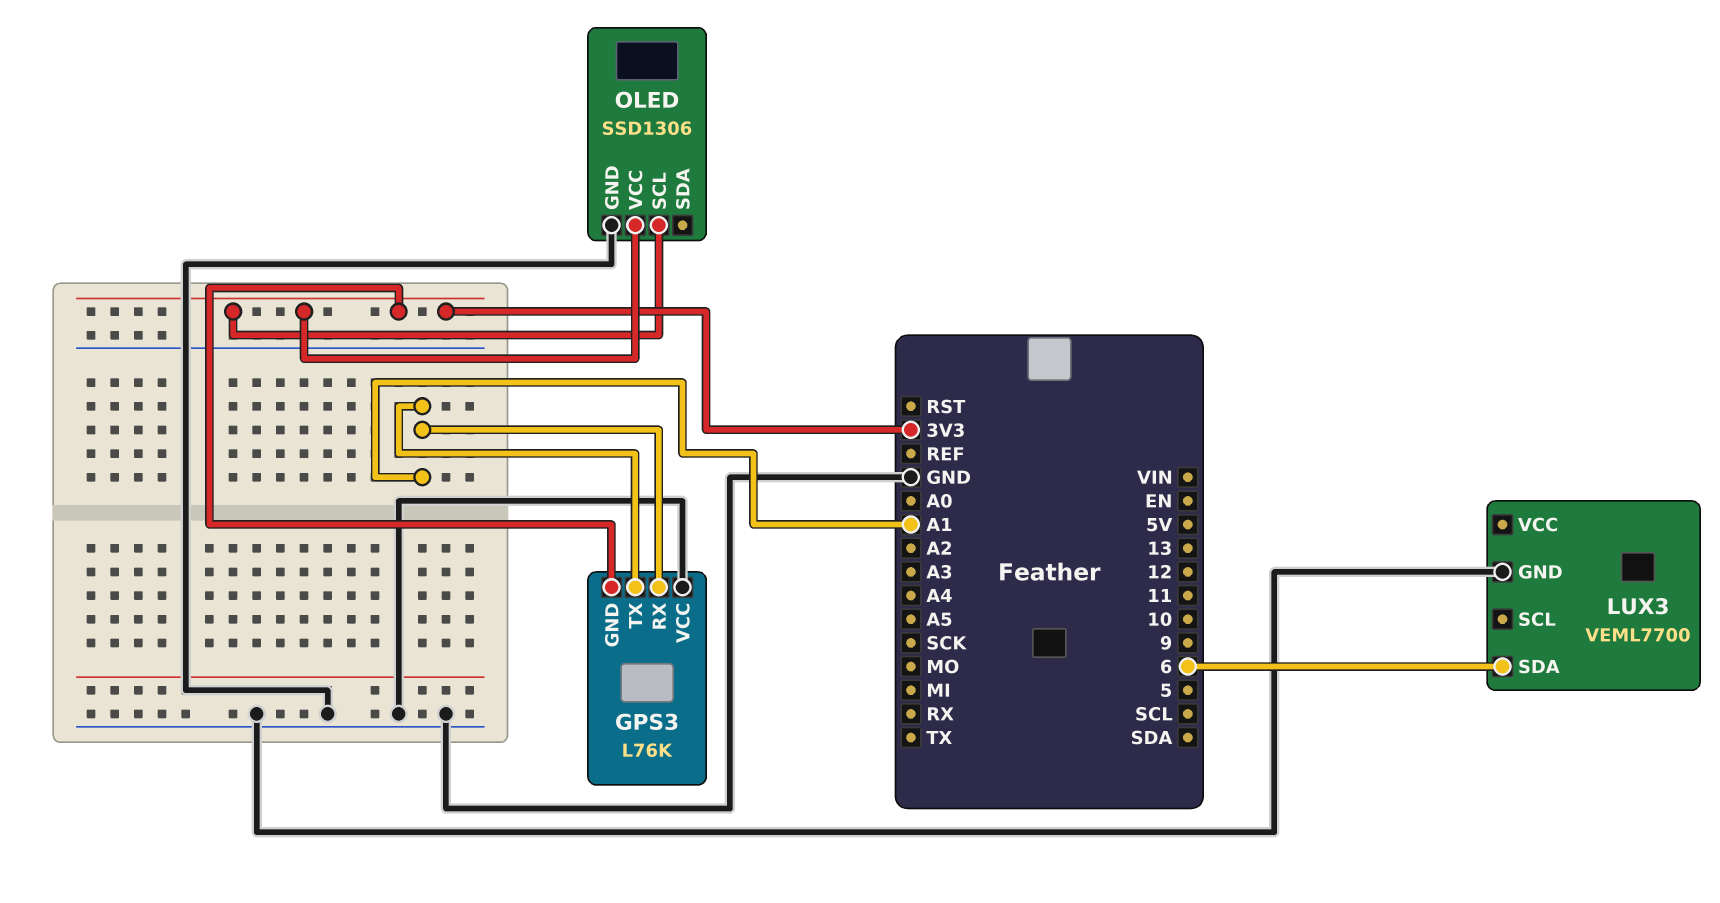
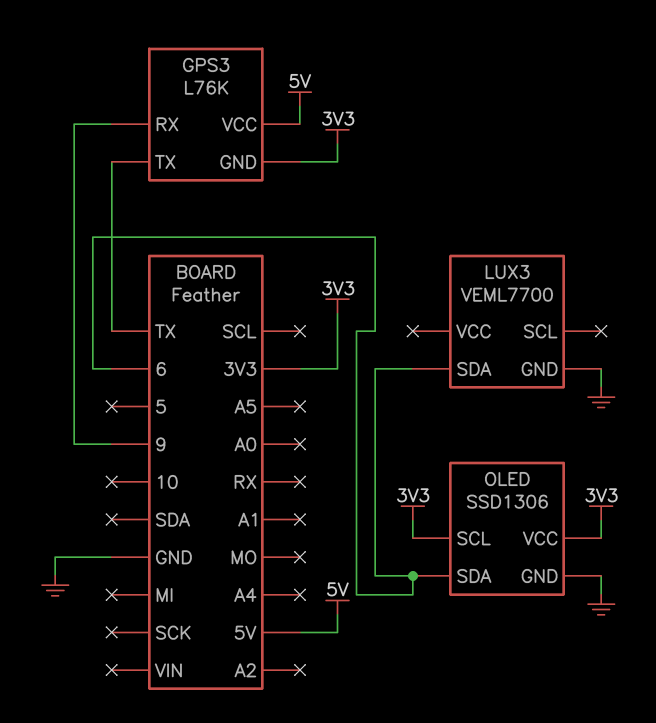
GPS3 pin RX: A1 -> 9
GPS3 pin TX: A1 -> TX
GPS3 pin VCC: GND -> 5V
OLED pin SDA: none -> 6

